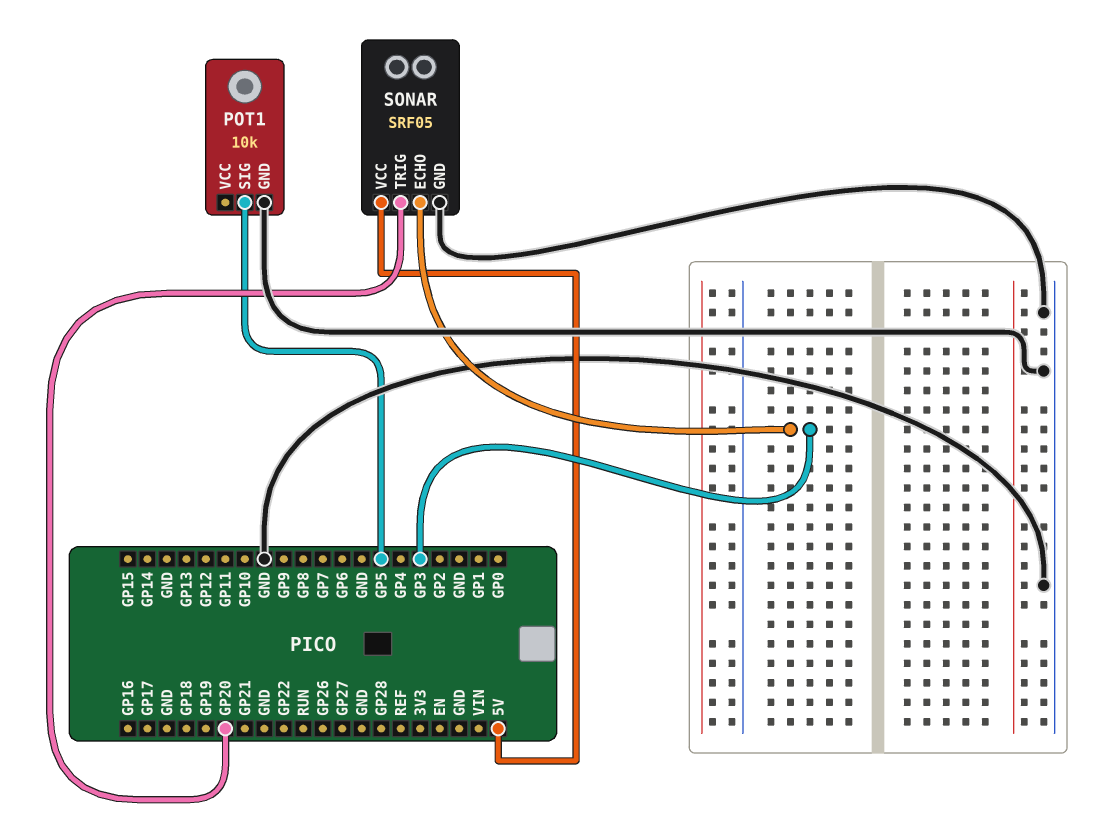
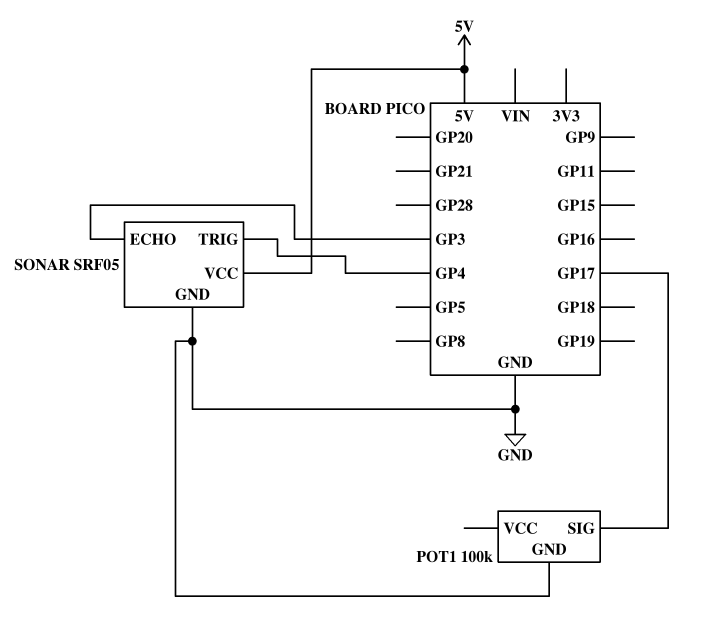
POT1: 10k -> 100k
POT1 pin SIG: GP5 -> GP17
SONAR pin TRIG: GP20 -> GP4

